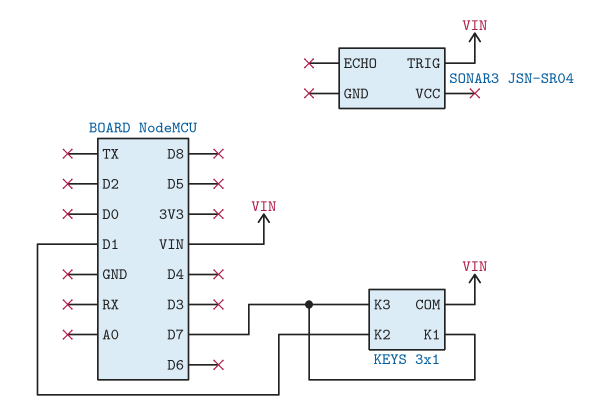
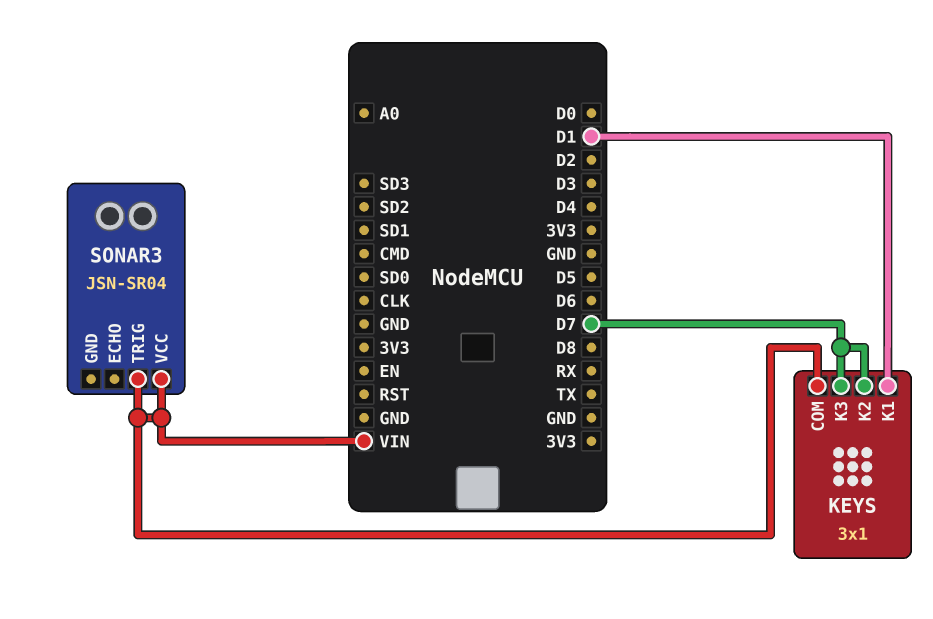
KEYS pin K1: D7 -> D1
KEYS pin K2: D1 -> D7
SONAR3 pin VCC: none -> VIN

